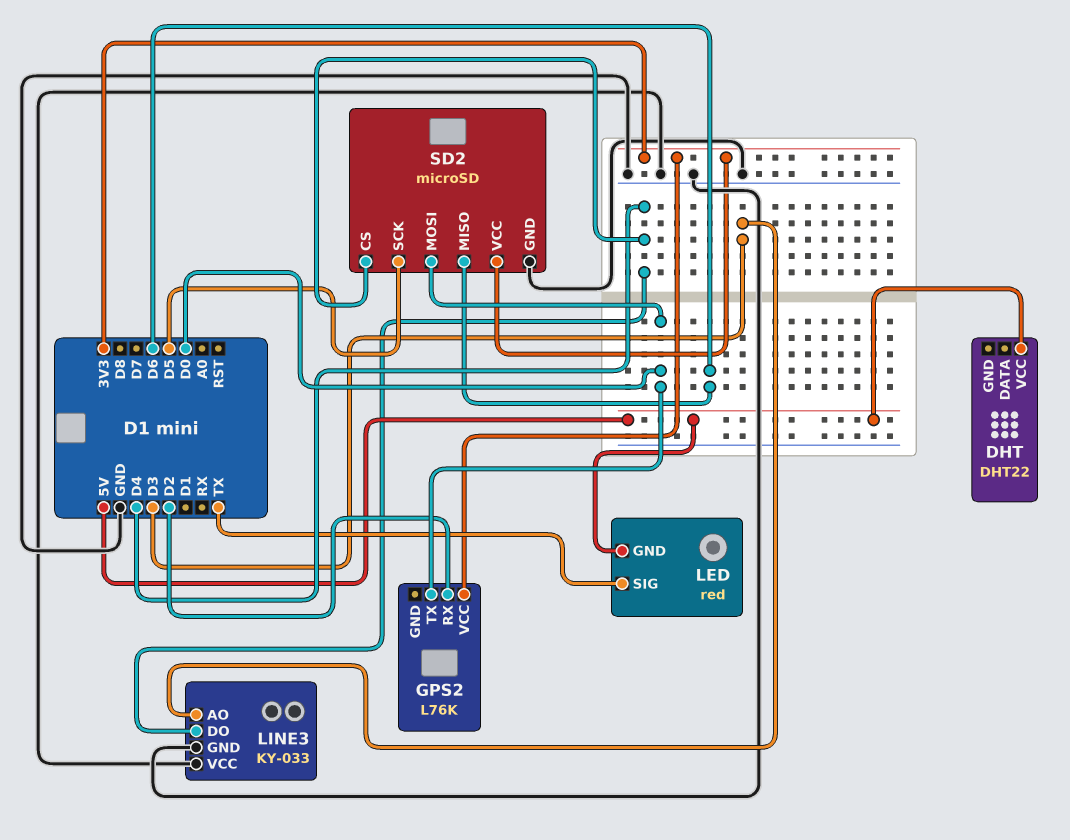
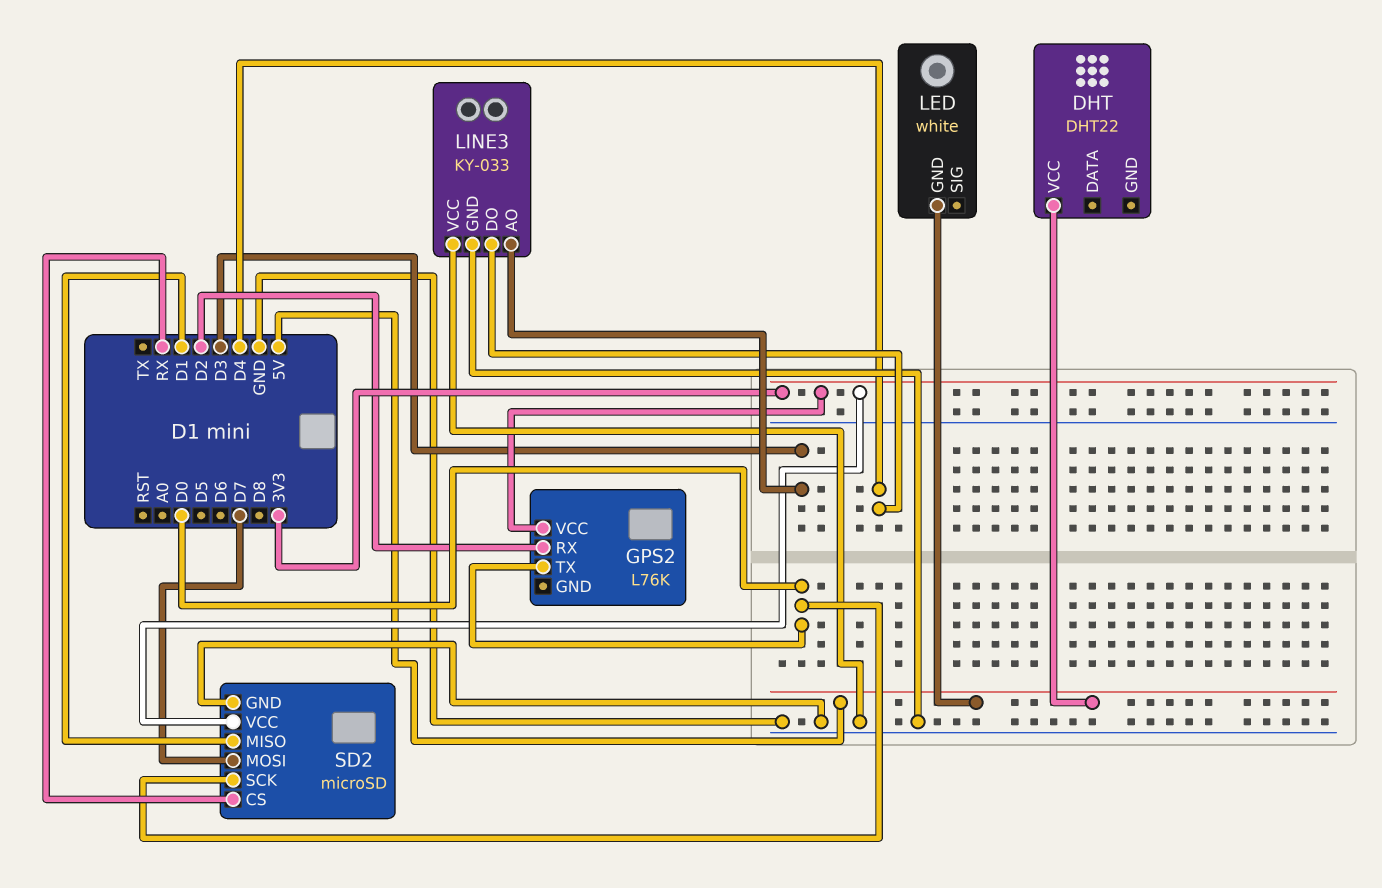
LED: red -> white
LED pin SIG: TX -> none
SD2 pin CS: D4 -> RX
SD2 pin MISO: D6 -> D1
SD2 pin MOSI: D0 -> D7
SD2 pin SCK: D5 -> D0

